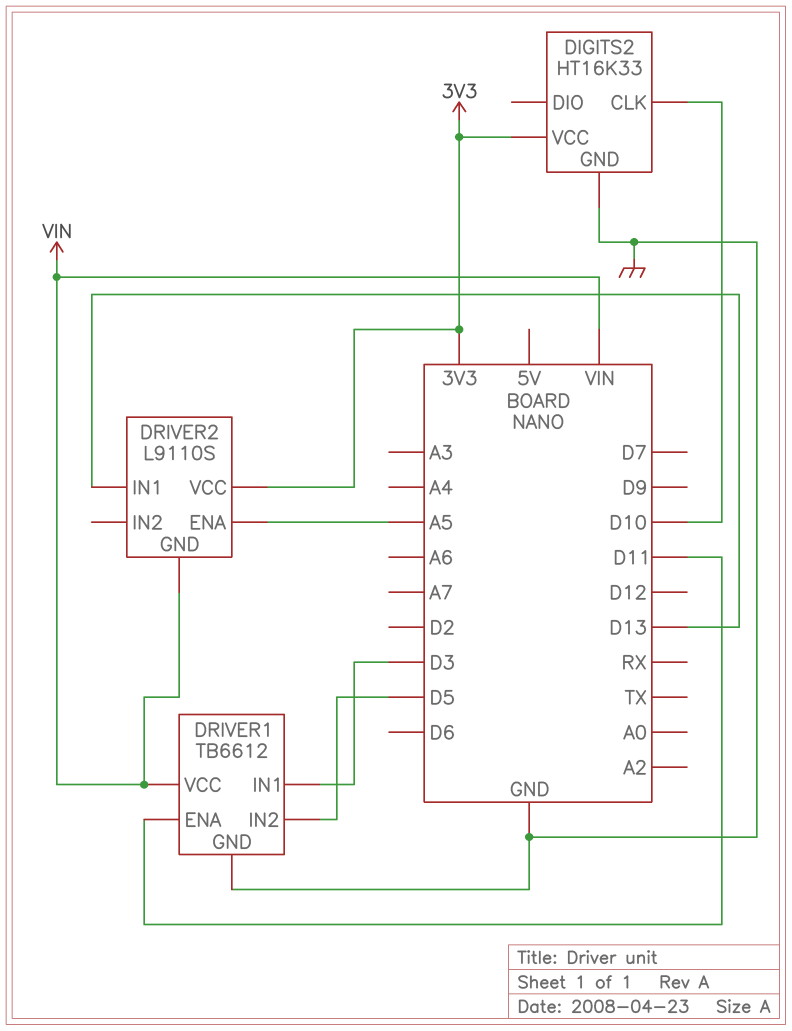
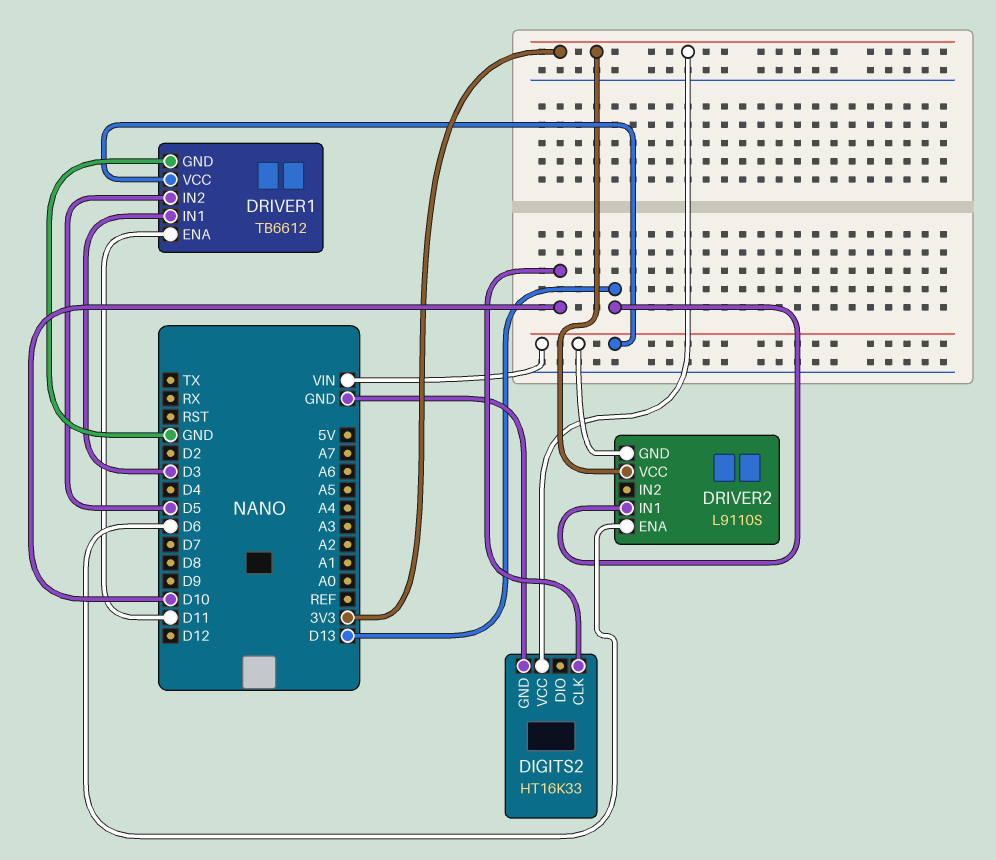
DRIVER2 pin ENA: A5 -> D6

